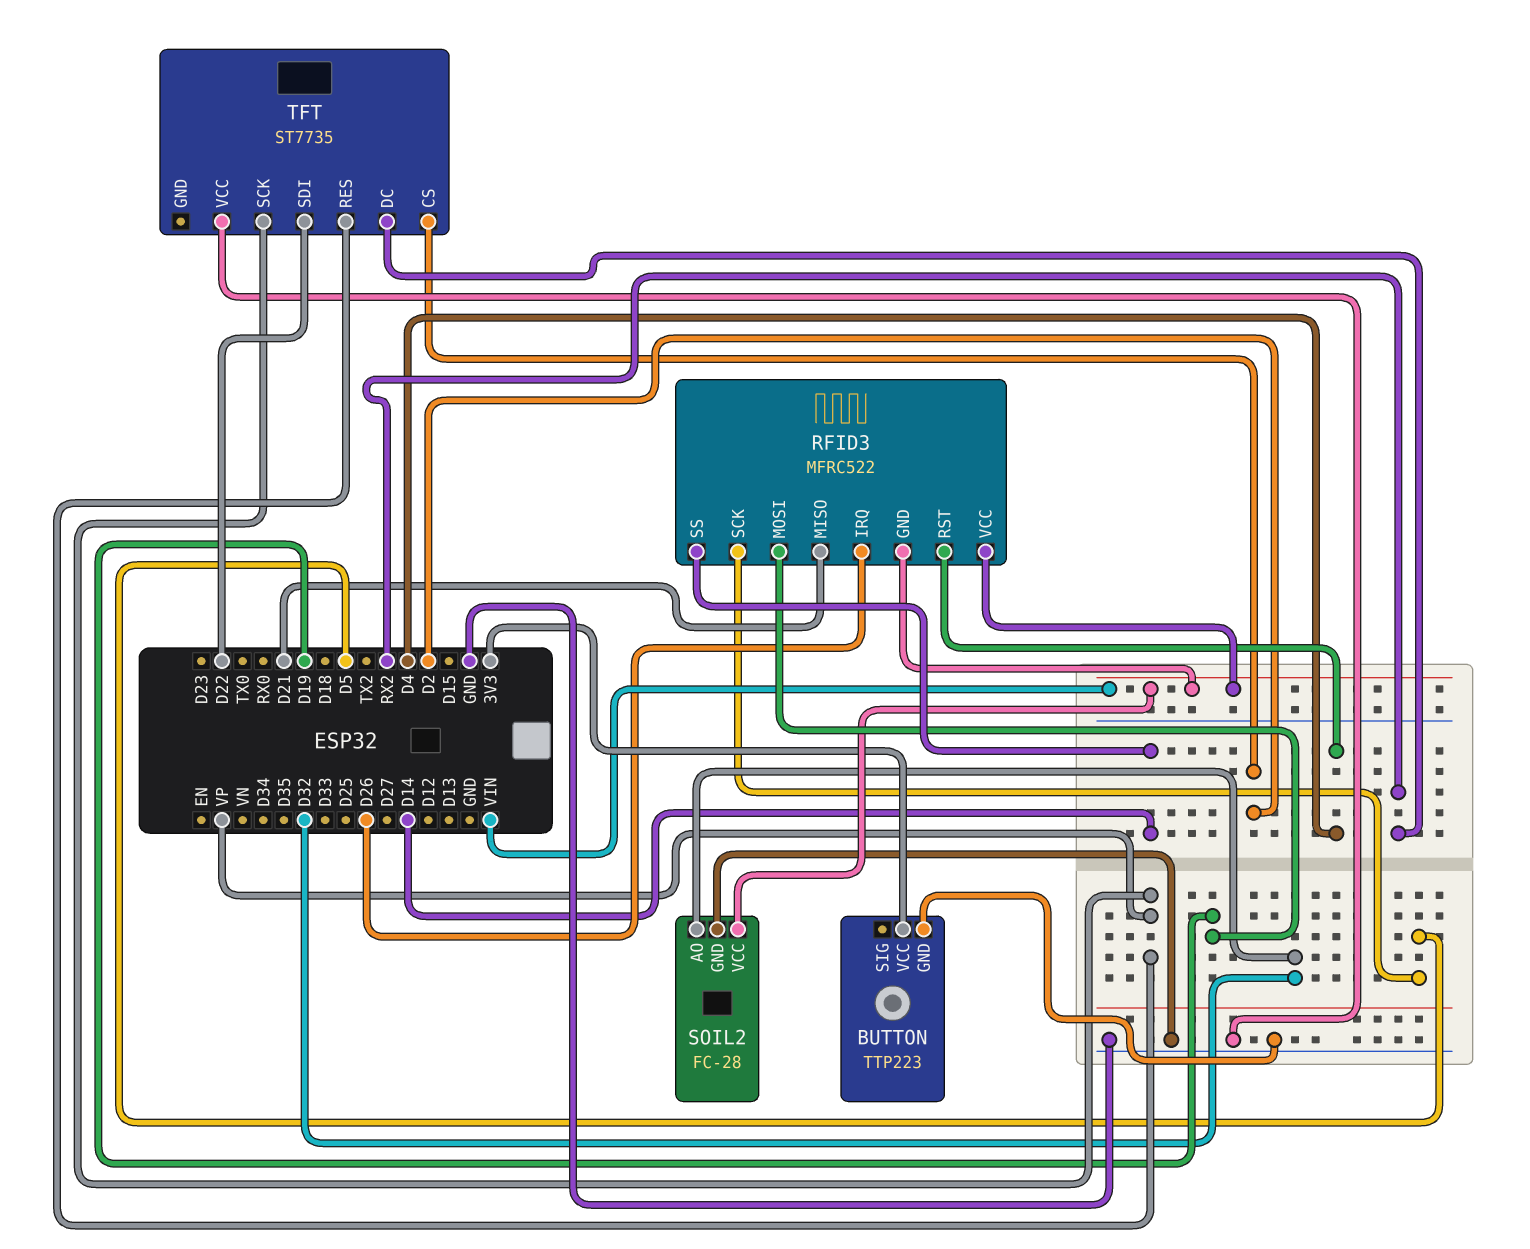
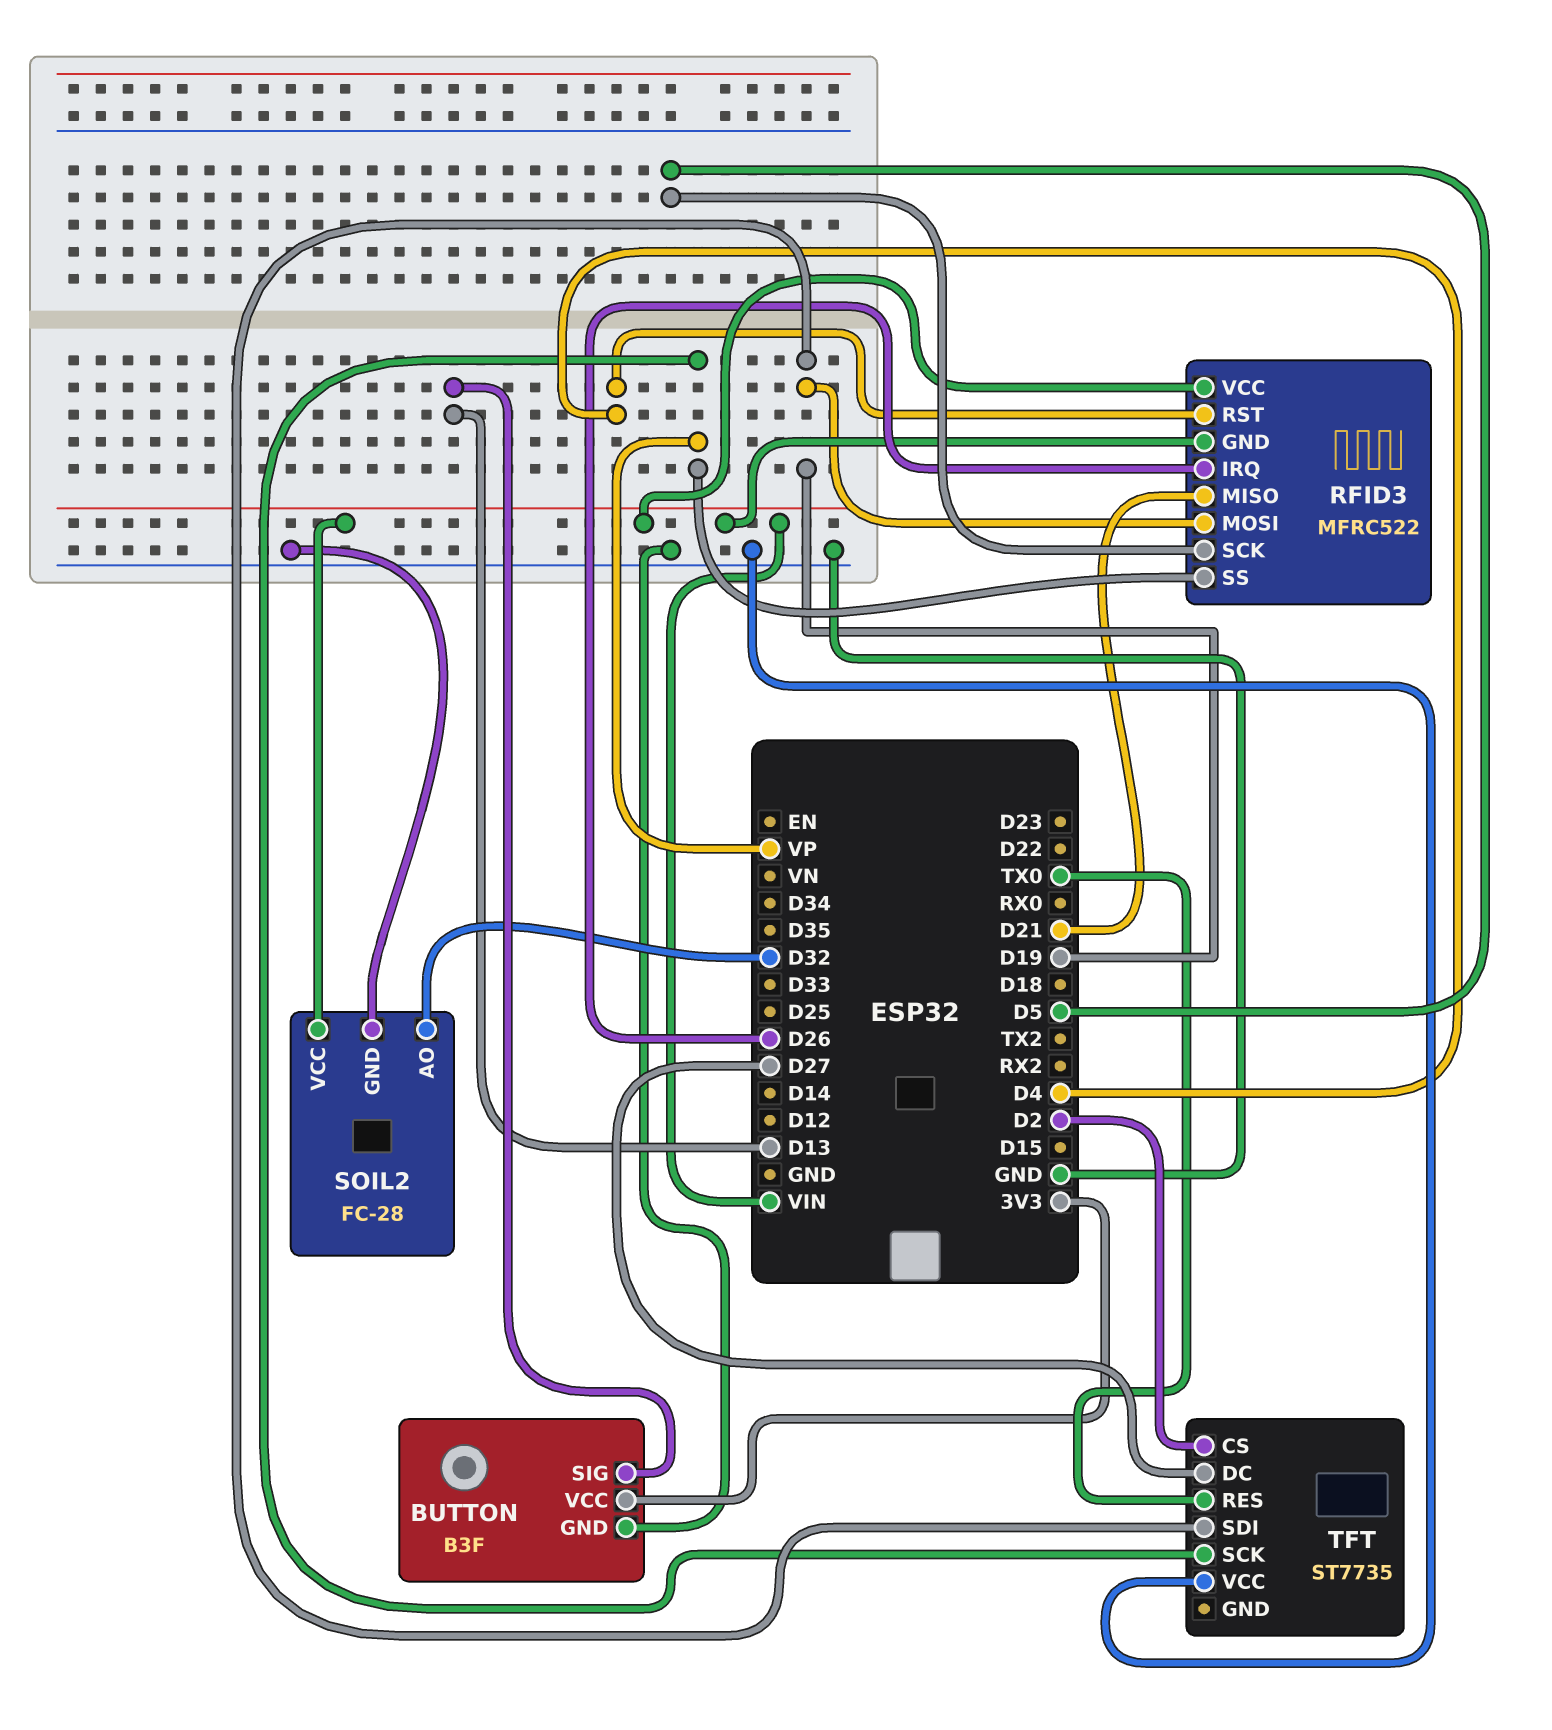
BUTTON: TTP223 -> B3F
BUTTON pin SIG: none -> D13
RFID3 pin SS: D14 -> VP
TFT pin DC: RX2 -> D27
TFT pin RES: VP -> TX0
TFT pin SDI: D22 -> D19

